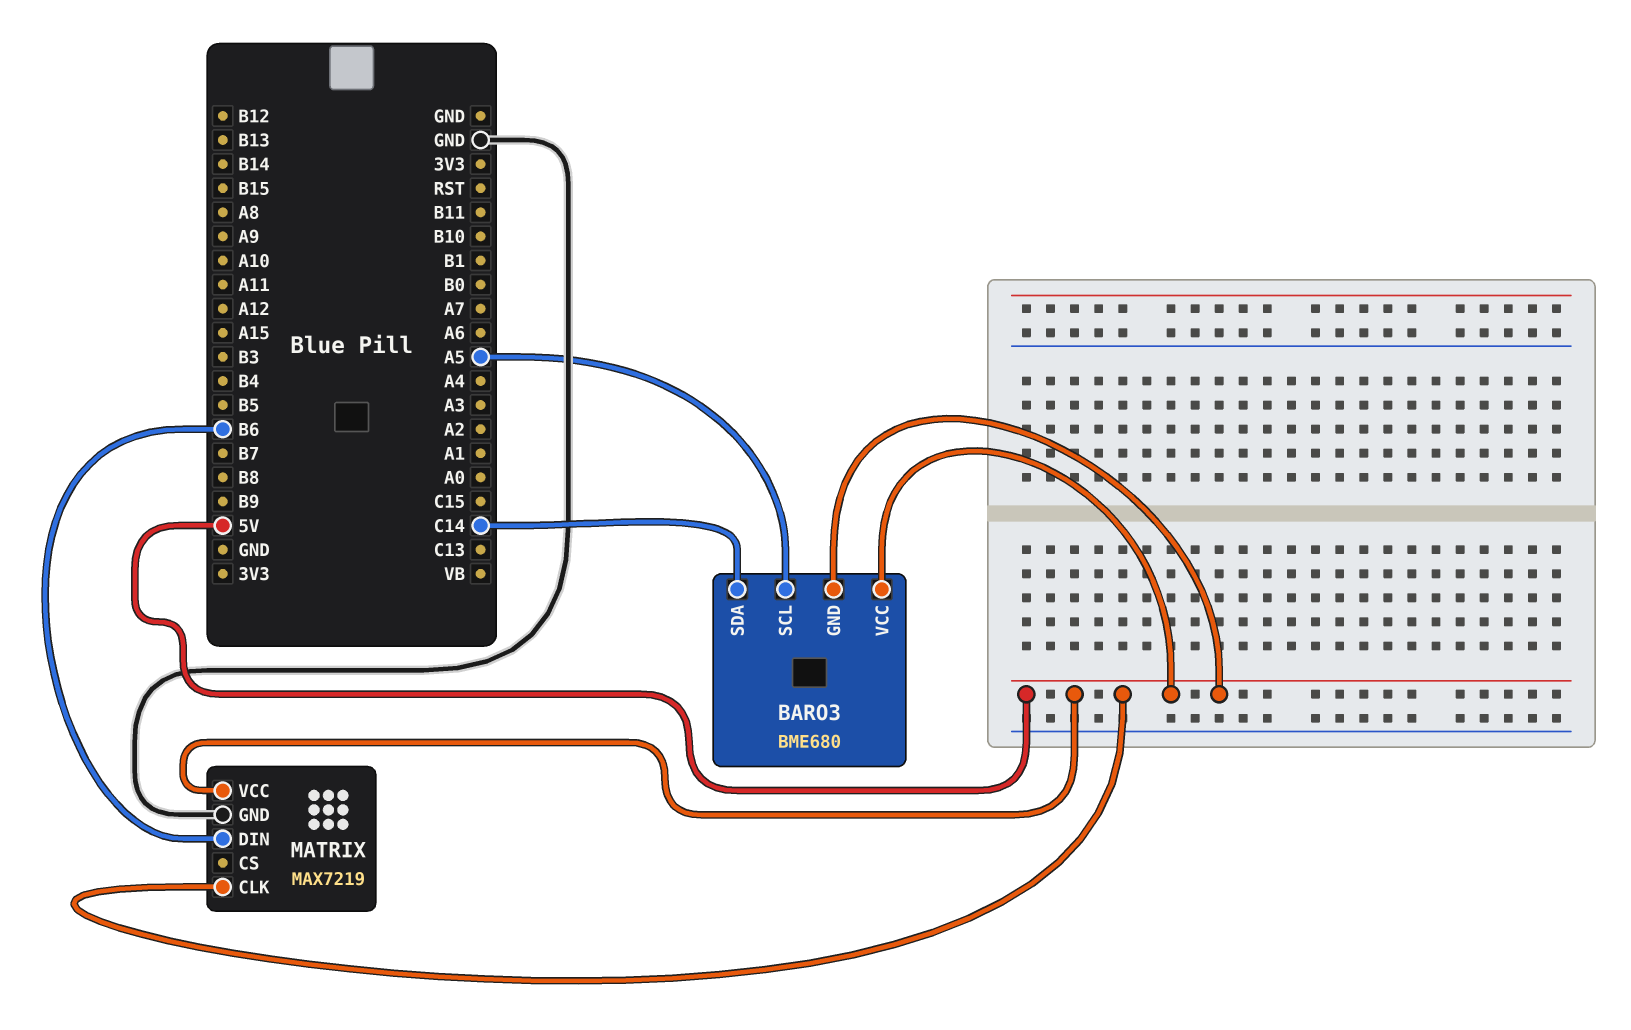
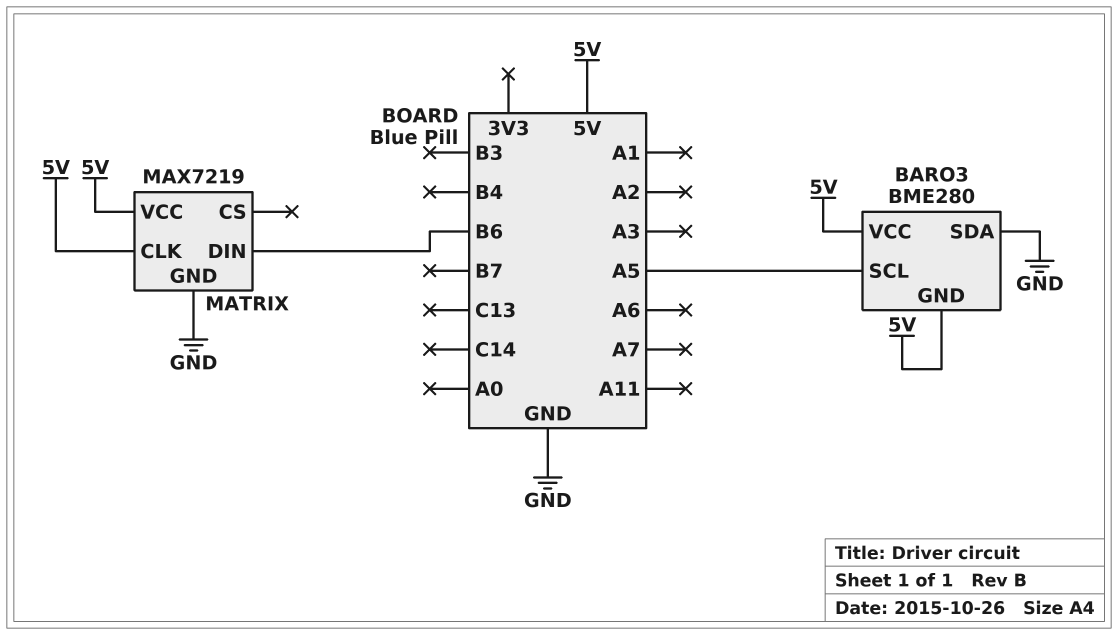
BARO3: BME680 -> BME280
BARO3 pin SDA: C14 -> GND

